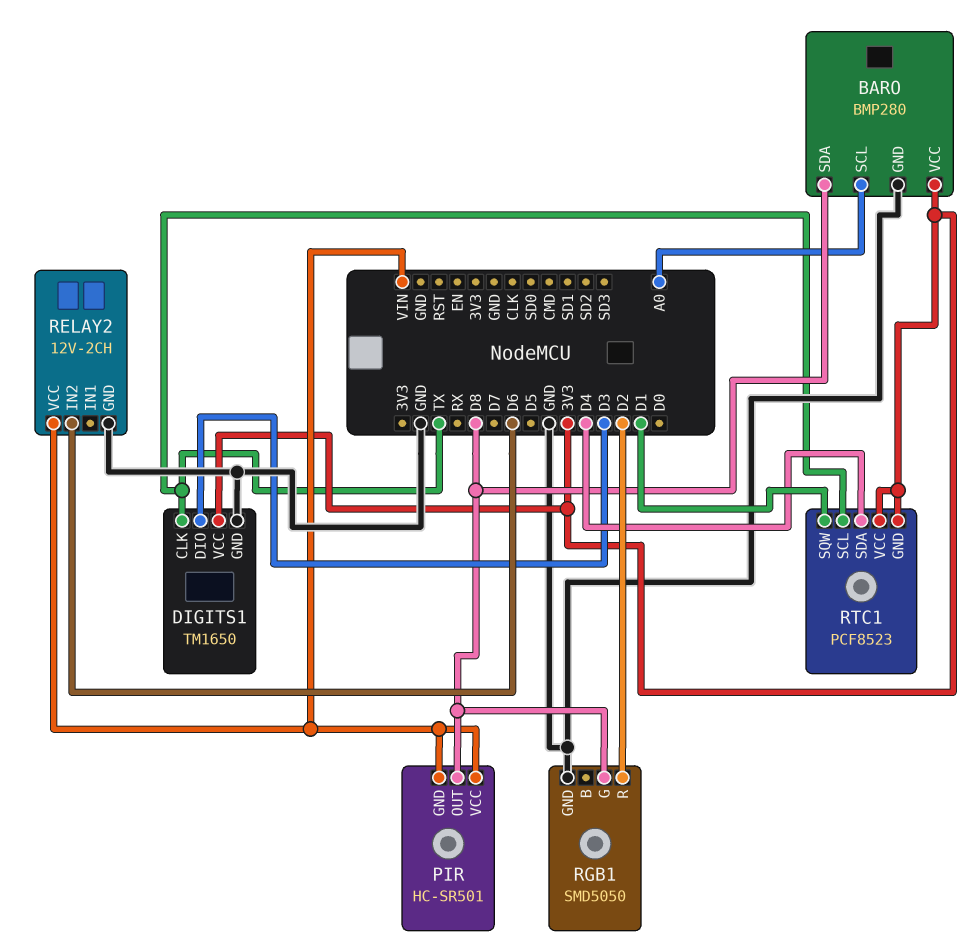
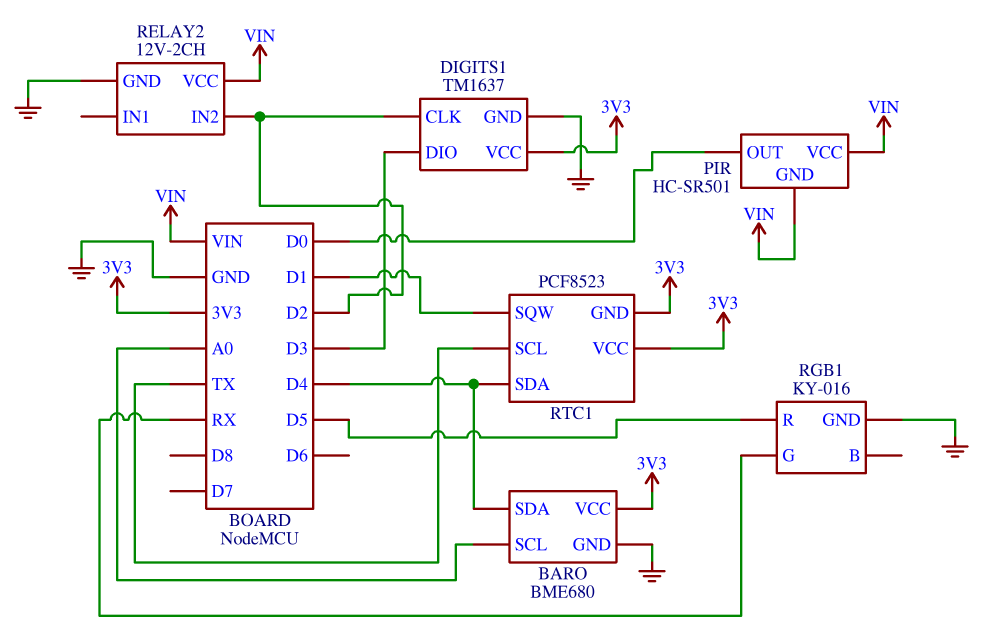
BARO: BMP280 -> BME680
BARO pin SDA: D8 -> D4
DIGITS1: TM1650 -> TM1637
DIGITS1 pin CLK: TX -> D2
PIR pin OUT: D8 -> D0
RELAY2 pin IN2: D6 -> D2
RGB1: SMD5050 -> KY-016
RGB1 pin G: D8 -> RX
RGB1 pin R: D2 -> D5

